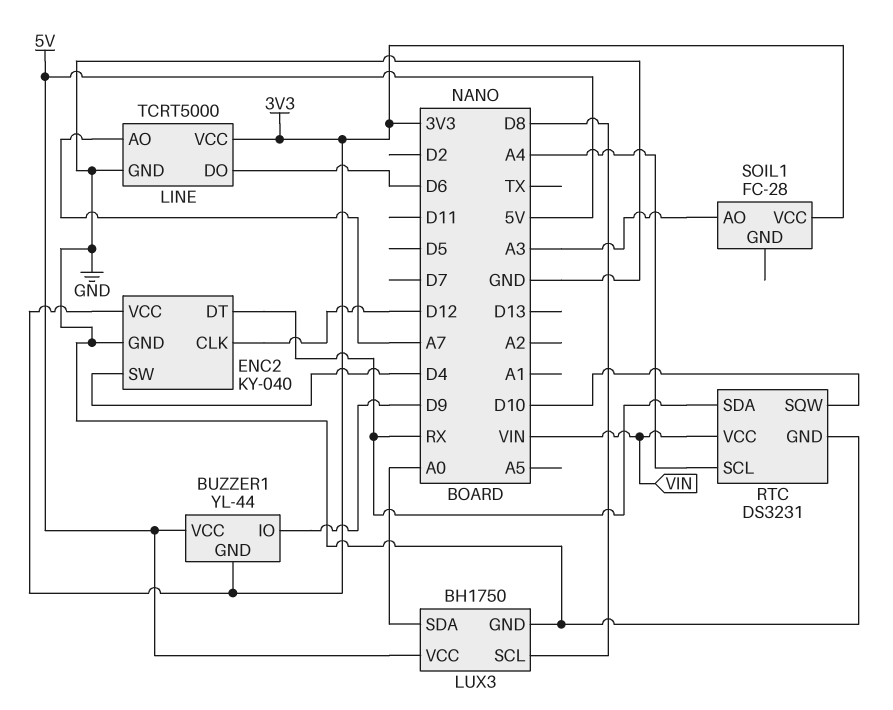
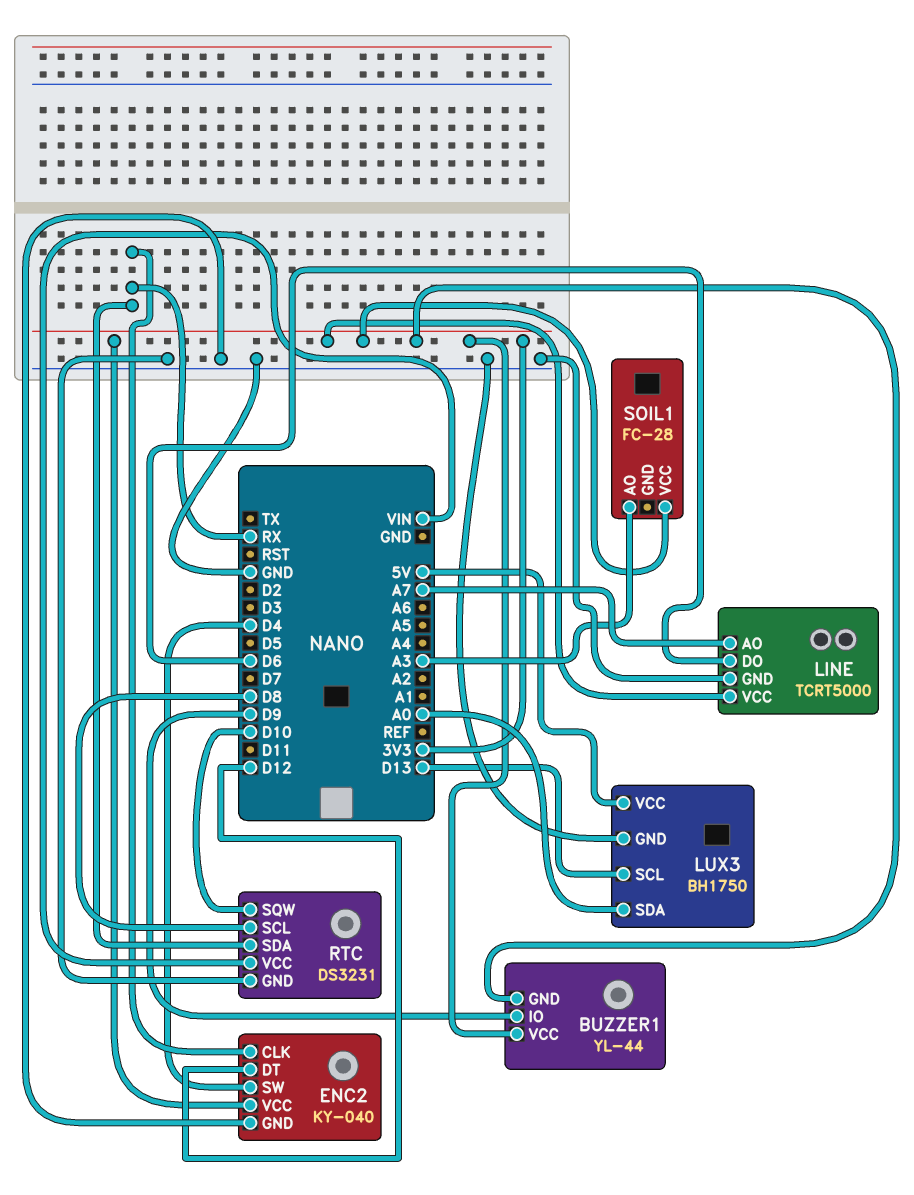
BUZZER1 pin VCC: 5V -> 3V3
ENC2 pin CLK: D12 -> RX
ENC2 pin DT: RX -> D12
LUX3 pin SCL: D8 -> D13
RTC pin SCL: A4 -> D8

